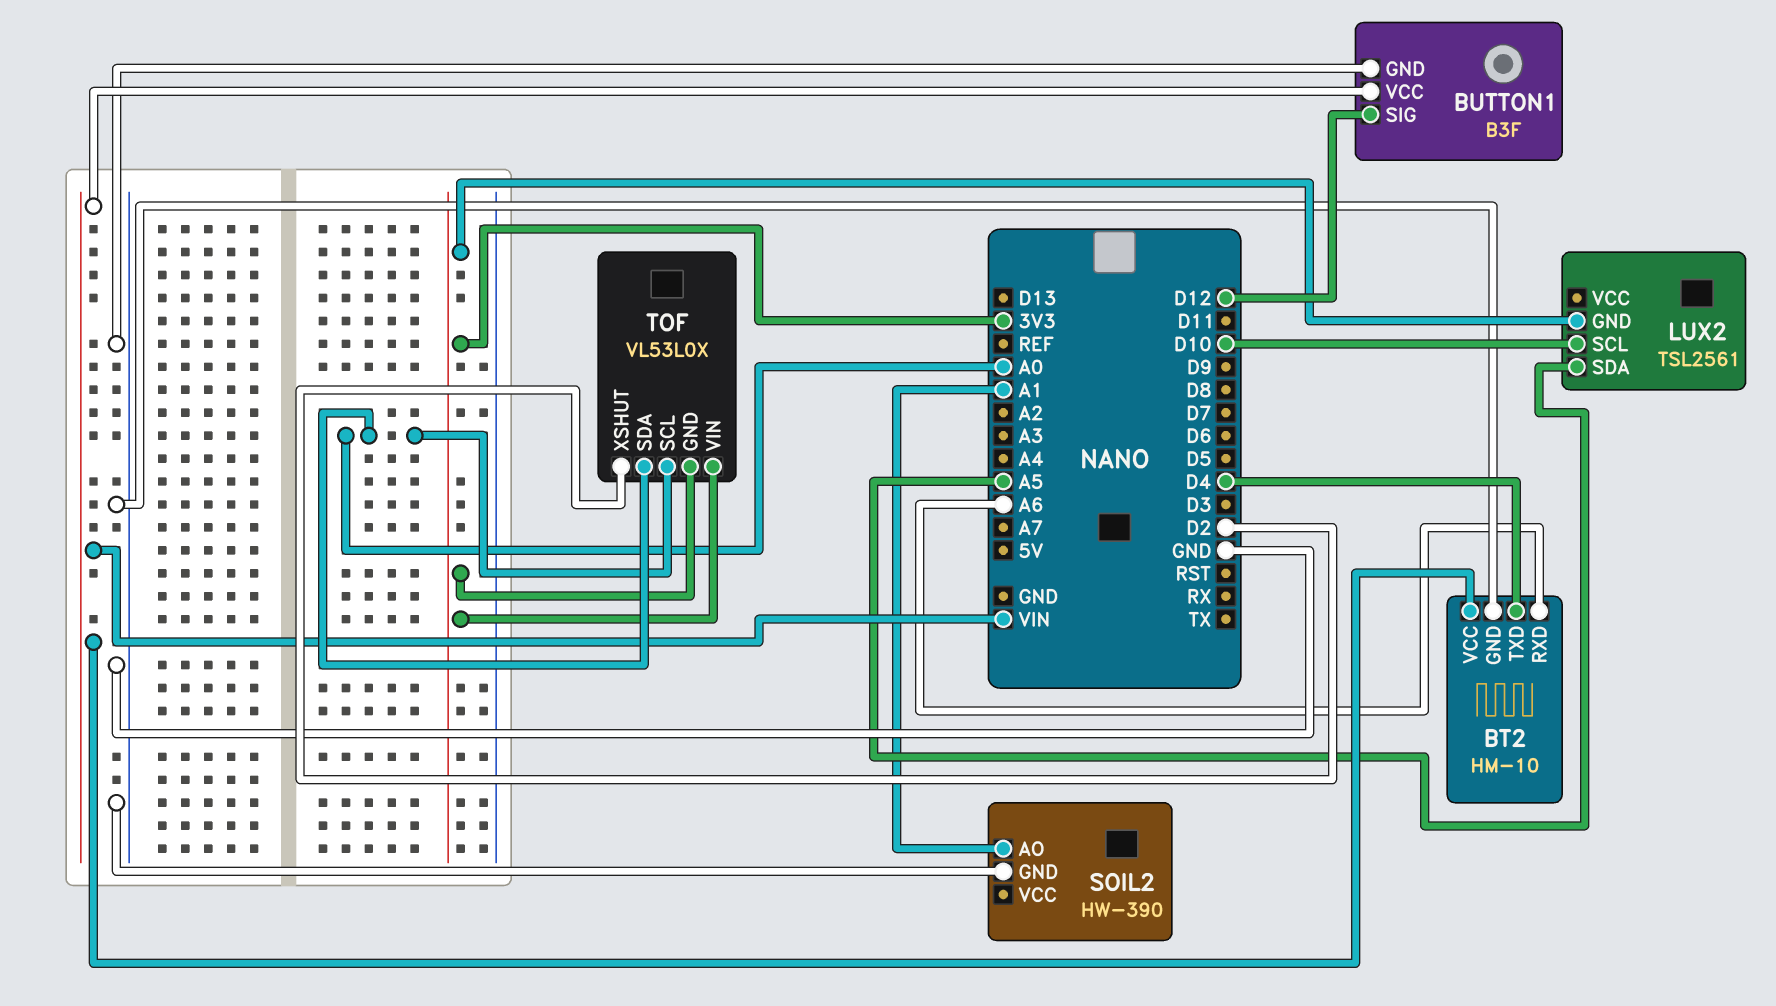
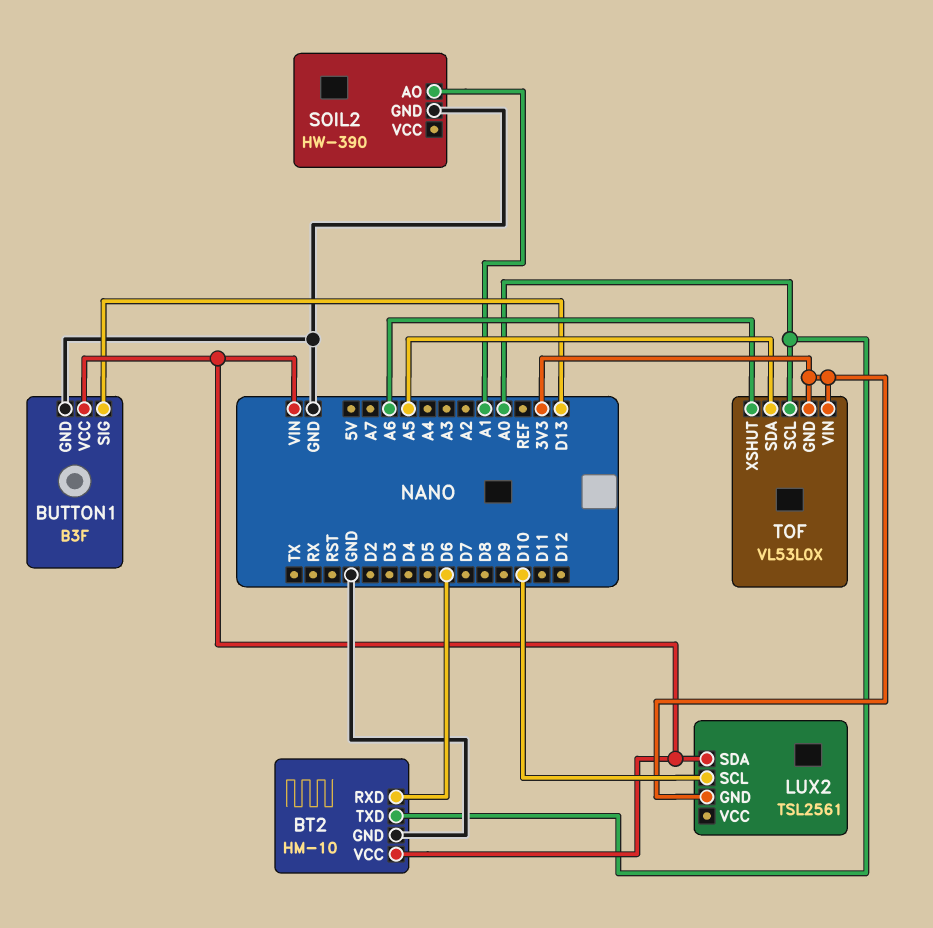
BT2 pin RXD: A6 -> D6
BT2 pin TXD: D4 -> A0
BUTTON1 pin SIG: D12 -> D13
LUX2 pin SDA: A5 -> VIN
TOF pin SDA: A0 -> A5
TOF pin XSHUT: D2 -> A6

